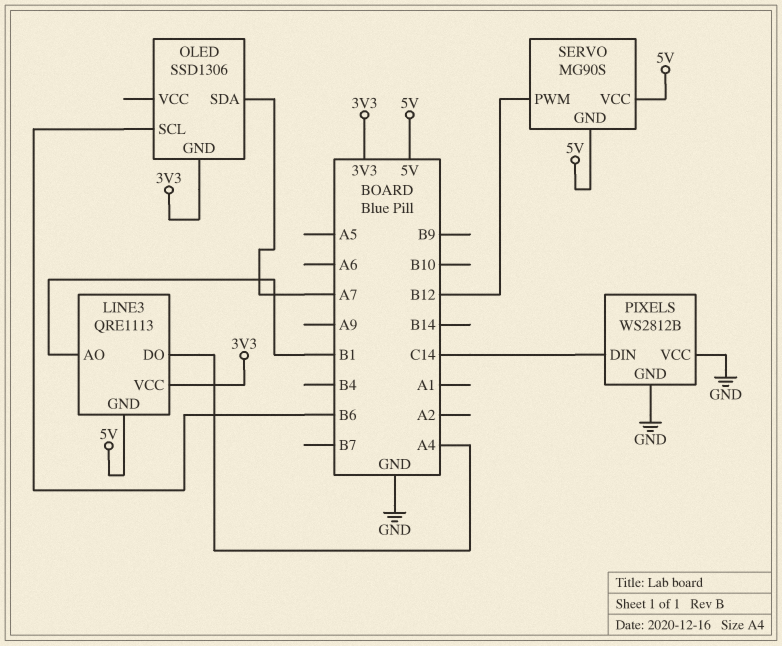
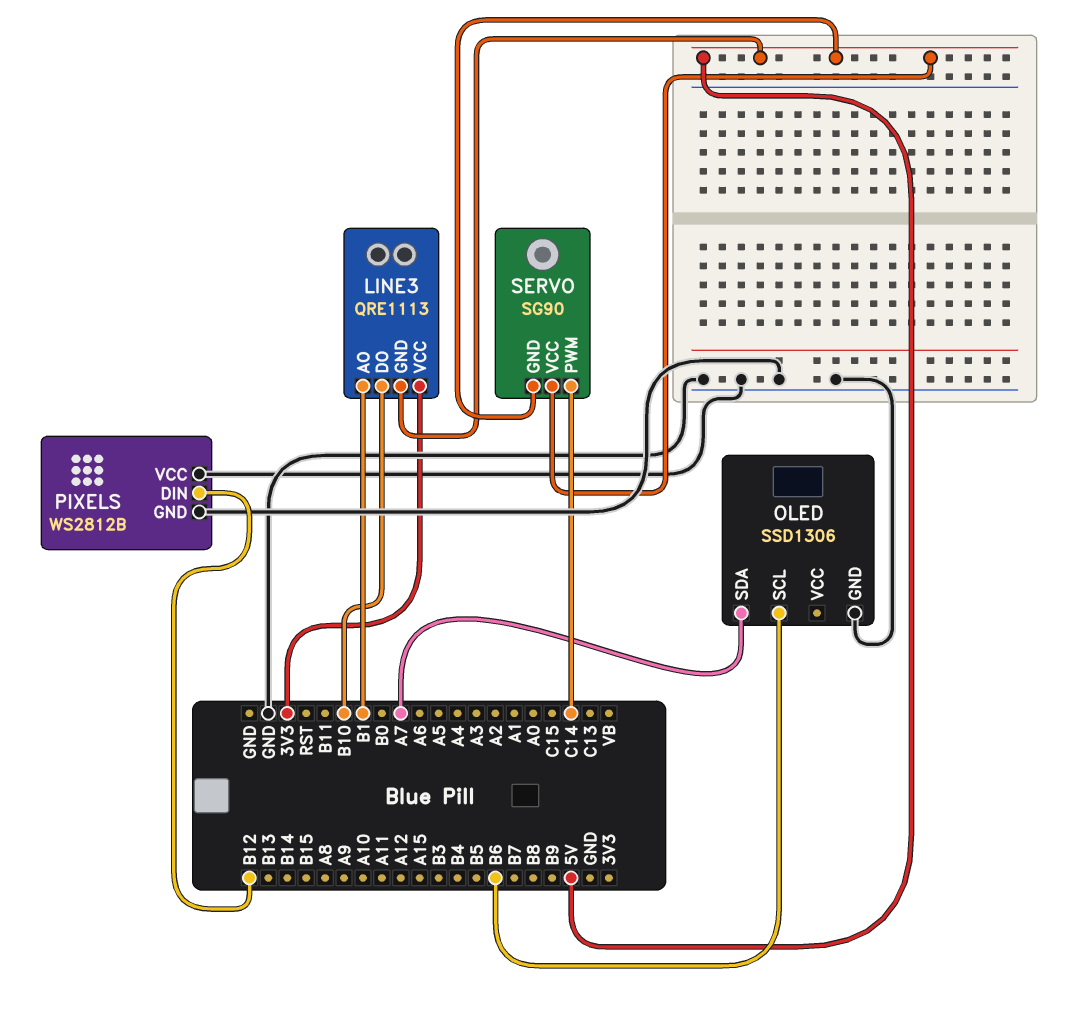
LINE3 pin DO: A4 -> B10
OLED pin GND: 3V3 -> GND
PIXELS pin DIN: C14 -> B12
SERVO: MG90S -> SG90
SERVO pin PWM: B12 -> C14

